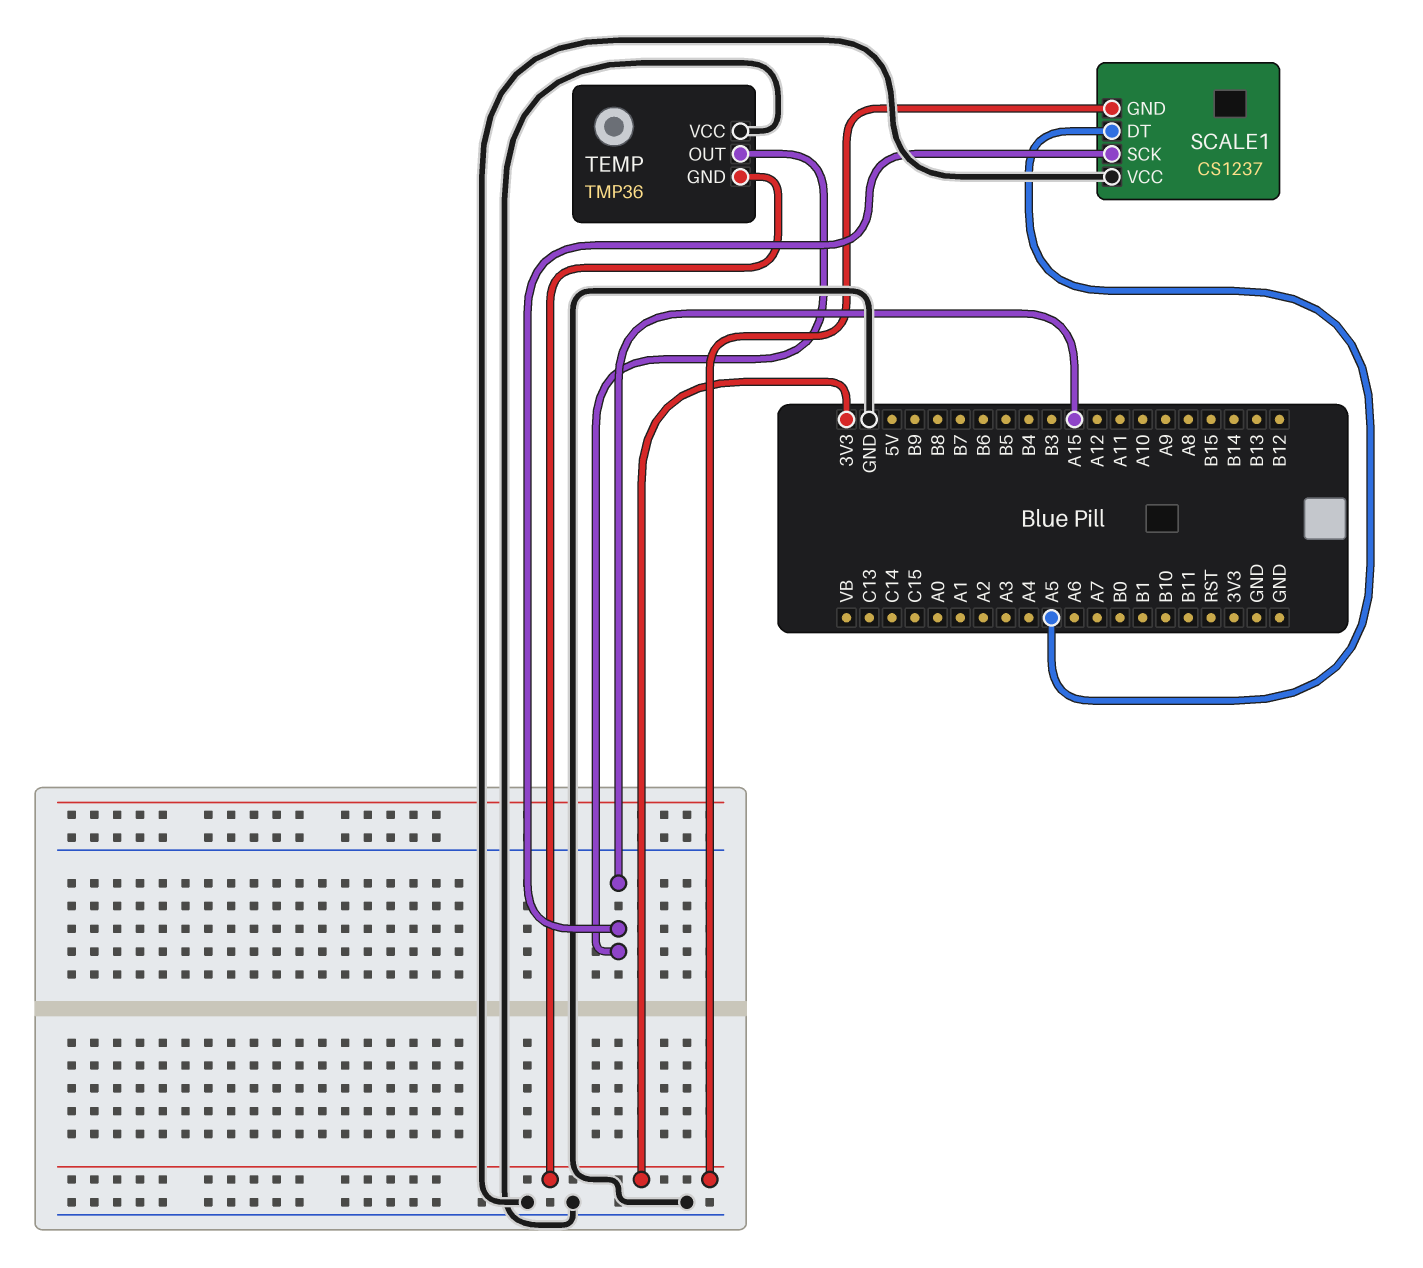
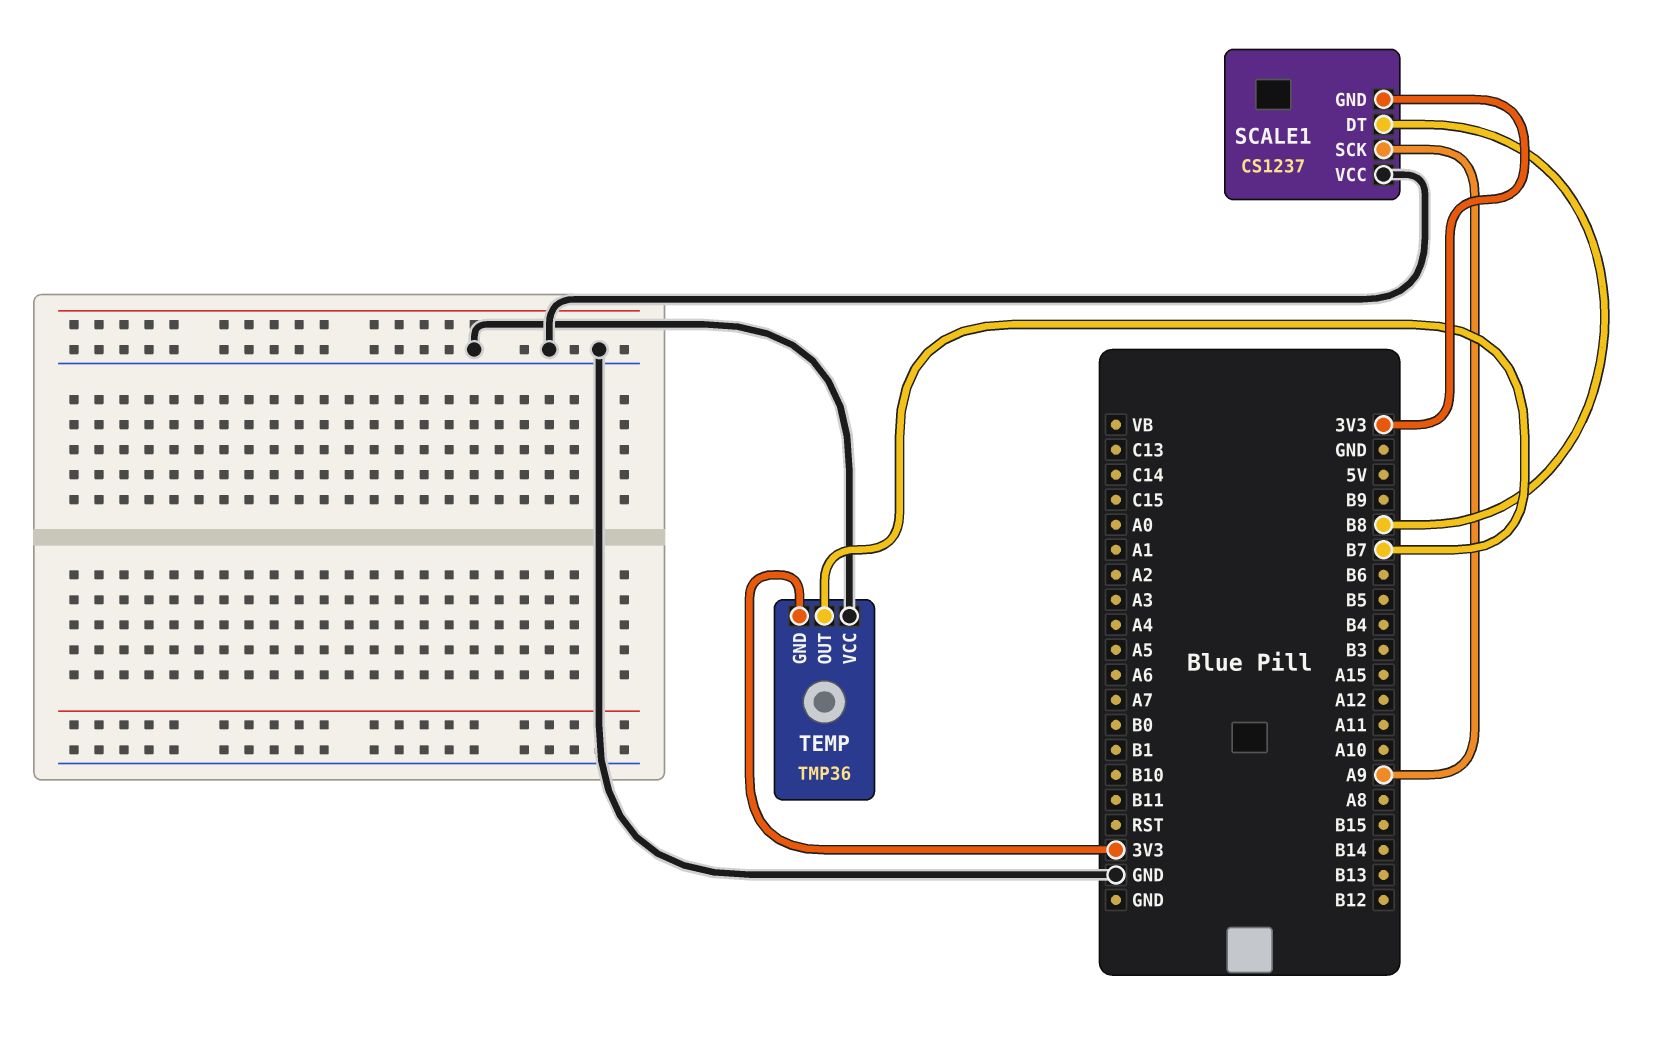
SCALE1 pin DT: A5 -> B8
SCALE1 pin SCK: A15 -> A9
TEMP pin OUT: A15 -> B7

